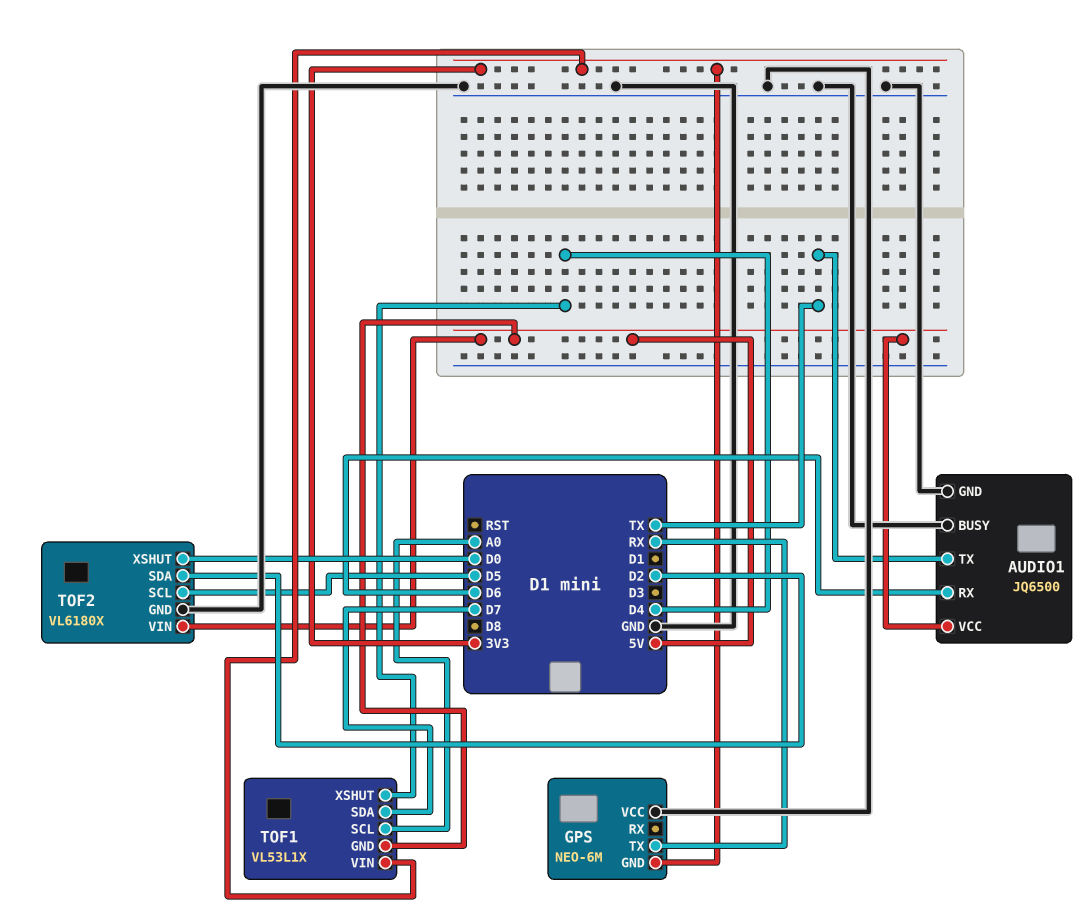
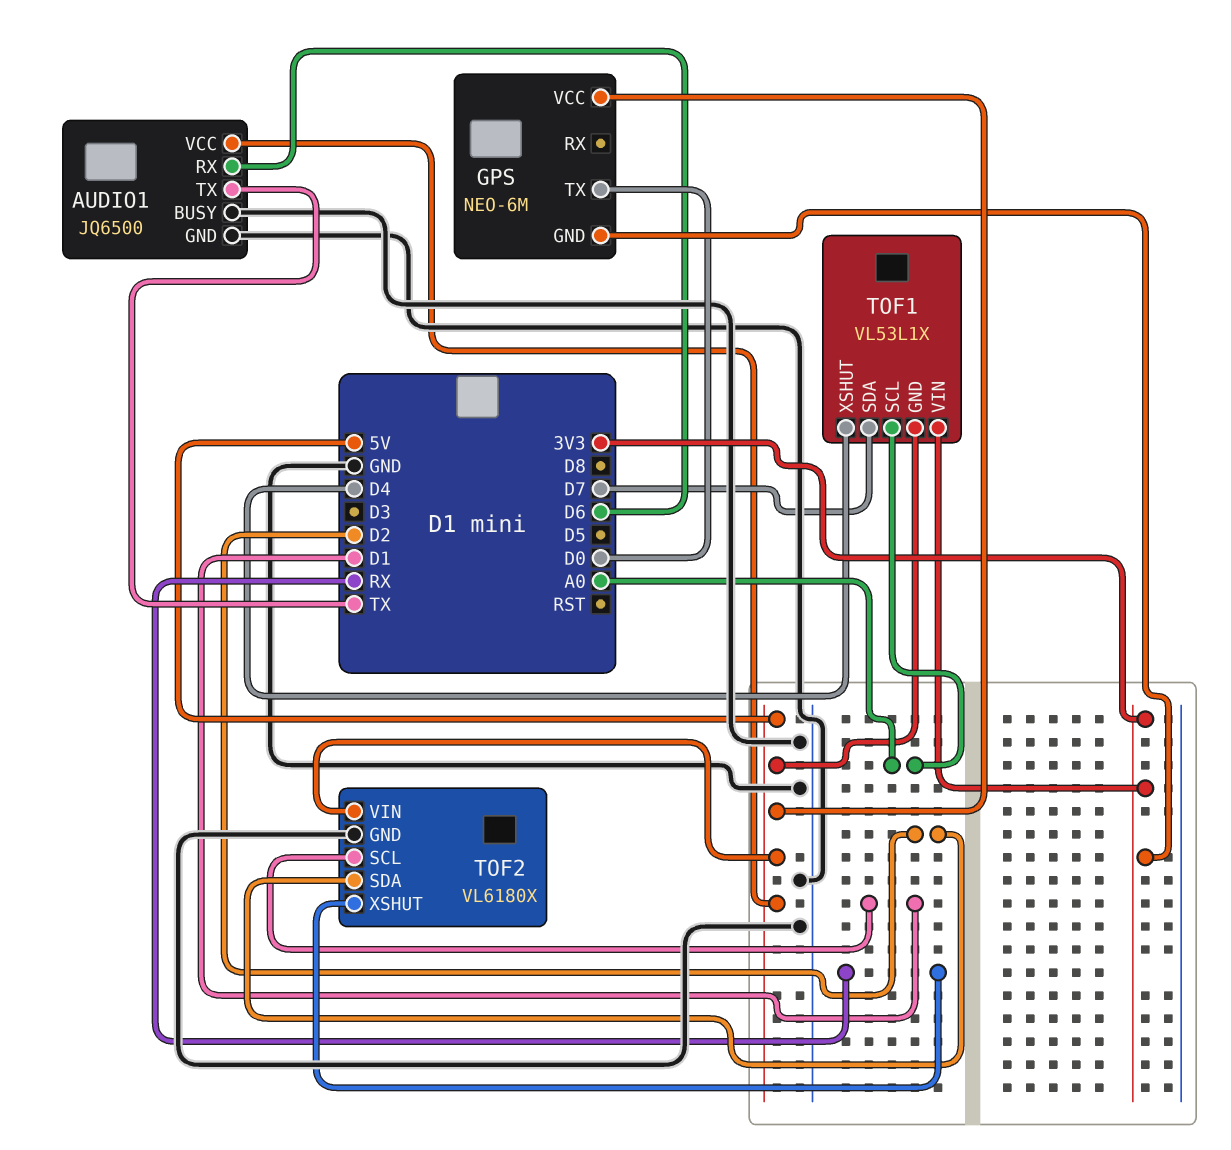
GPS pin TX: RX -> D0
GPS pin VCC: GND -> 5V
TOF2 pin SCL: D5 -> D1
TOF2 pin XSHUT: D0 -> RX

